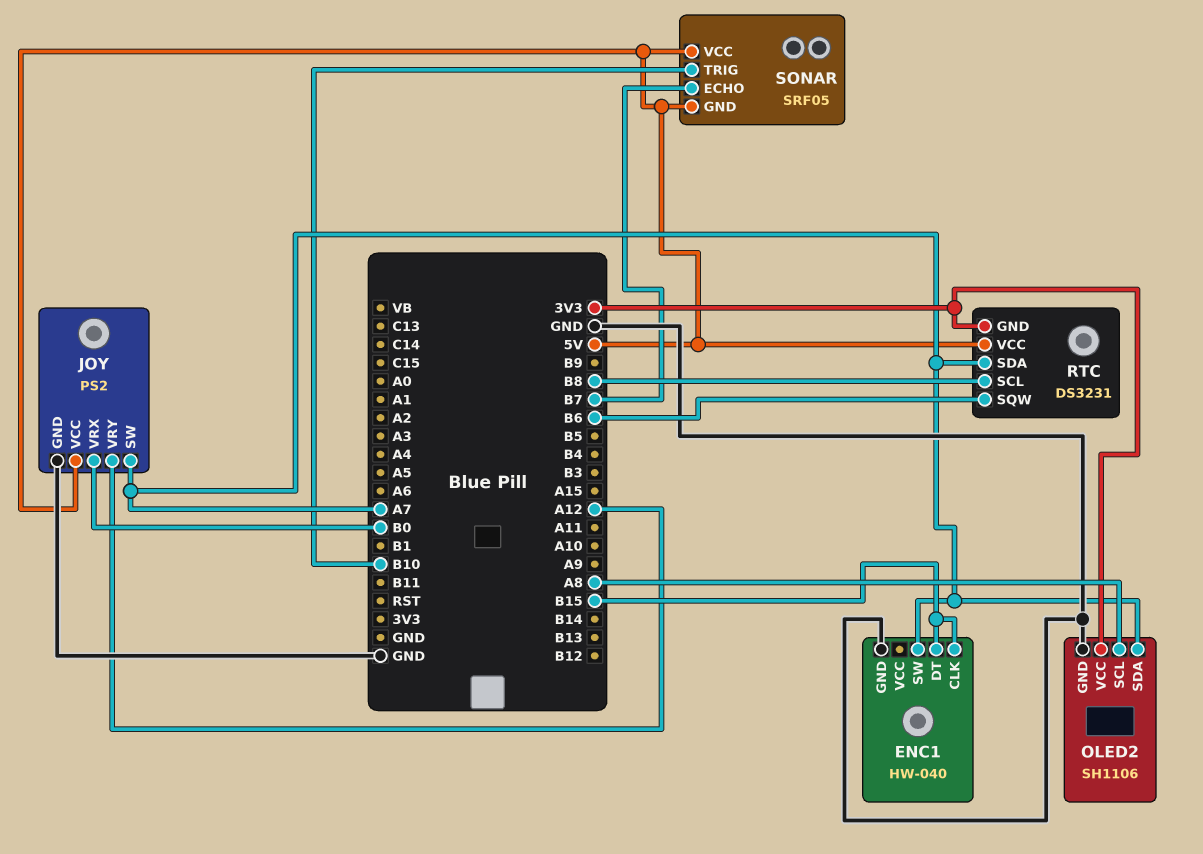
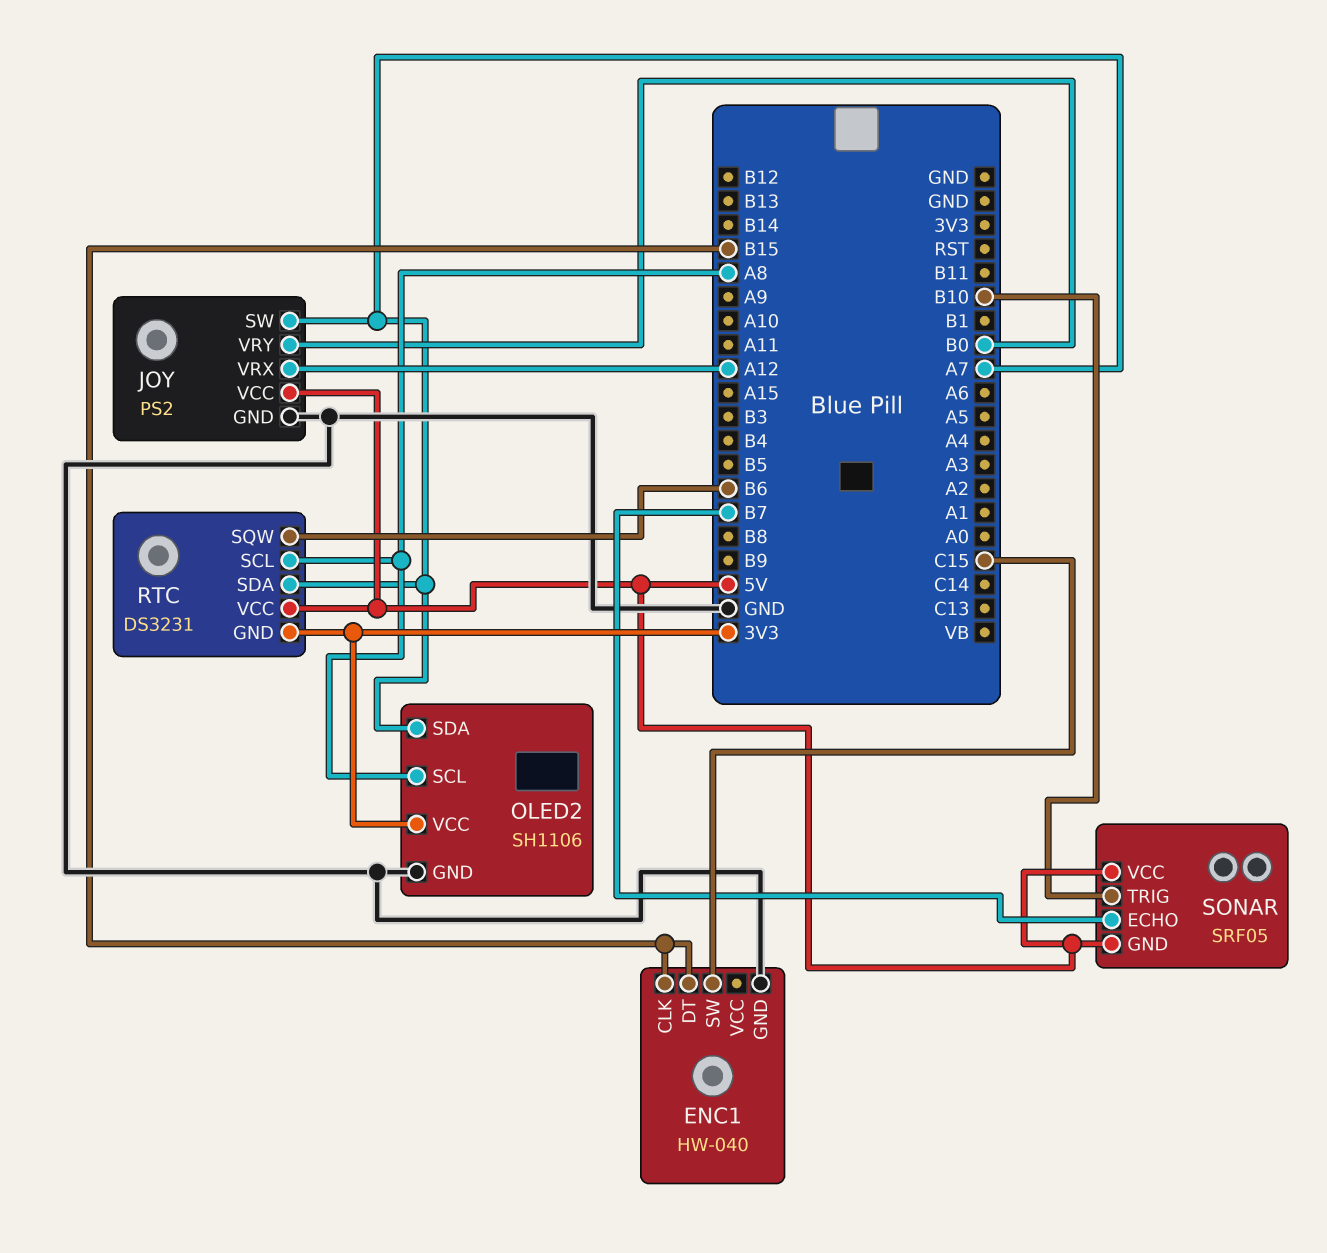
ENC1 pin SW: A7 -> C15
JOY pin VRX: B0 -> A12
JOY pin VRY: A12 -> B0
RTC pin SCL: B8 -> A8

